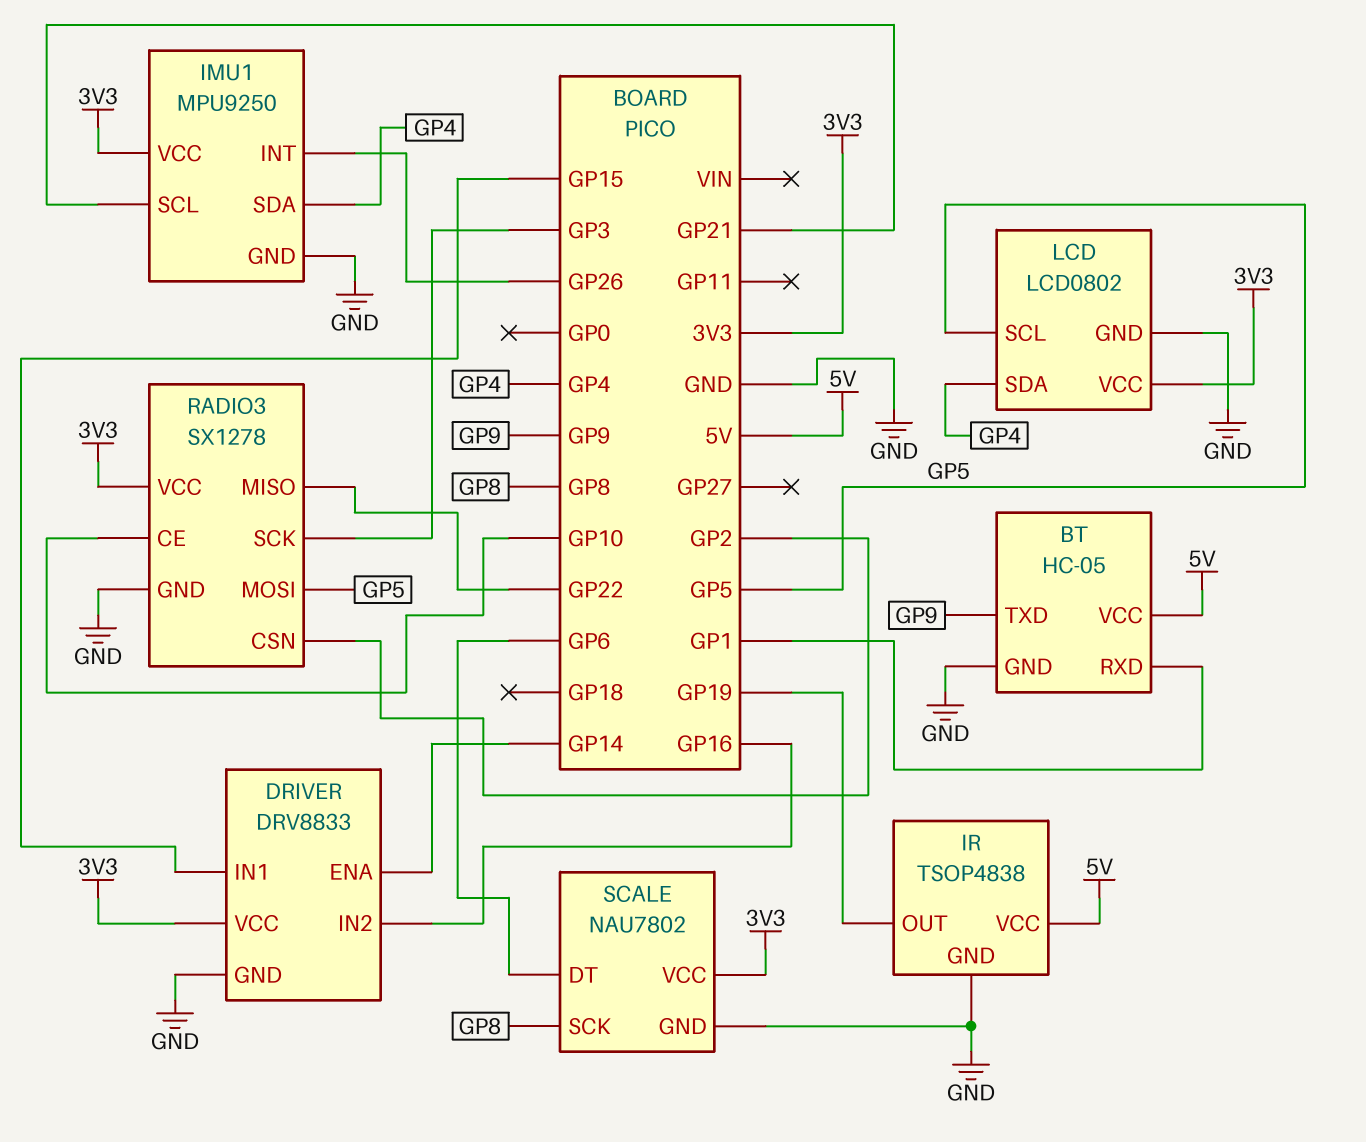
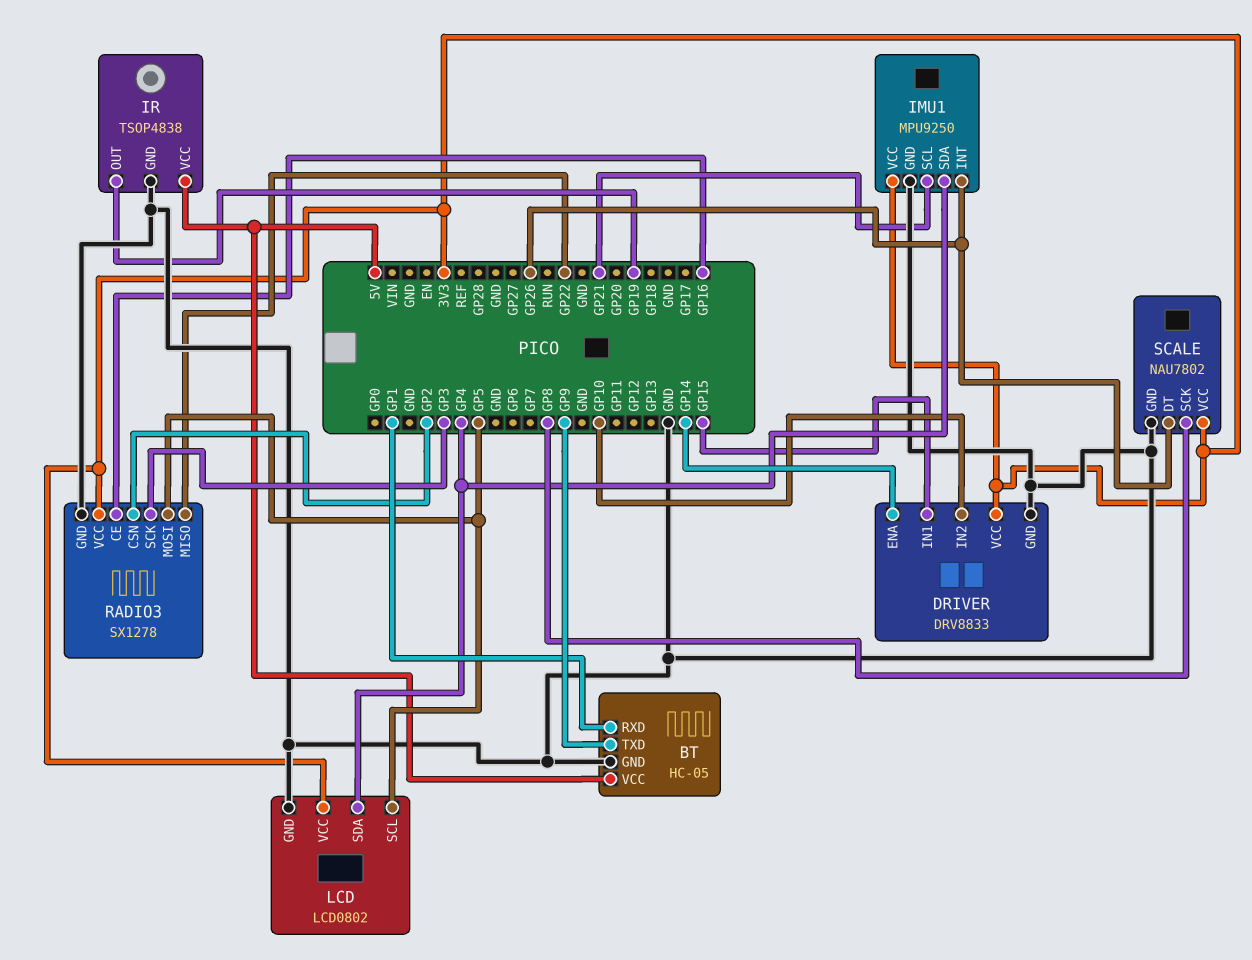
DRIVER pin IN2: GP16 -> GP10
RADIO3 pin CE: GP10 -> GP16
SCALE pin DT: GP6 -> GP26

